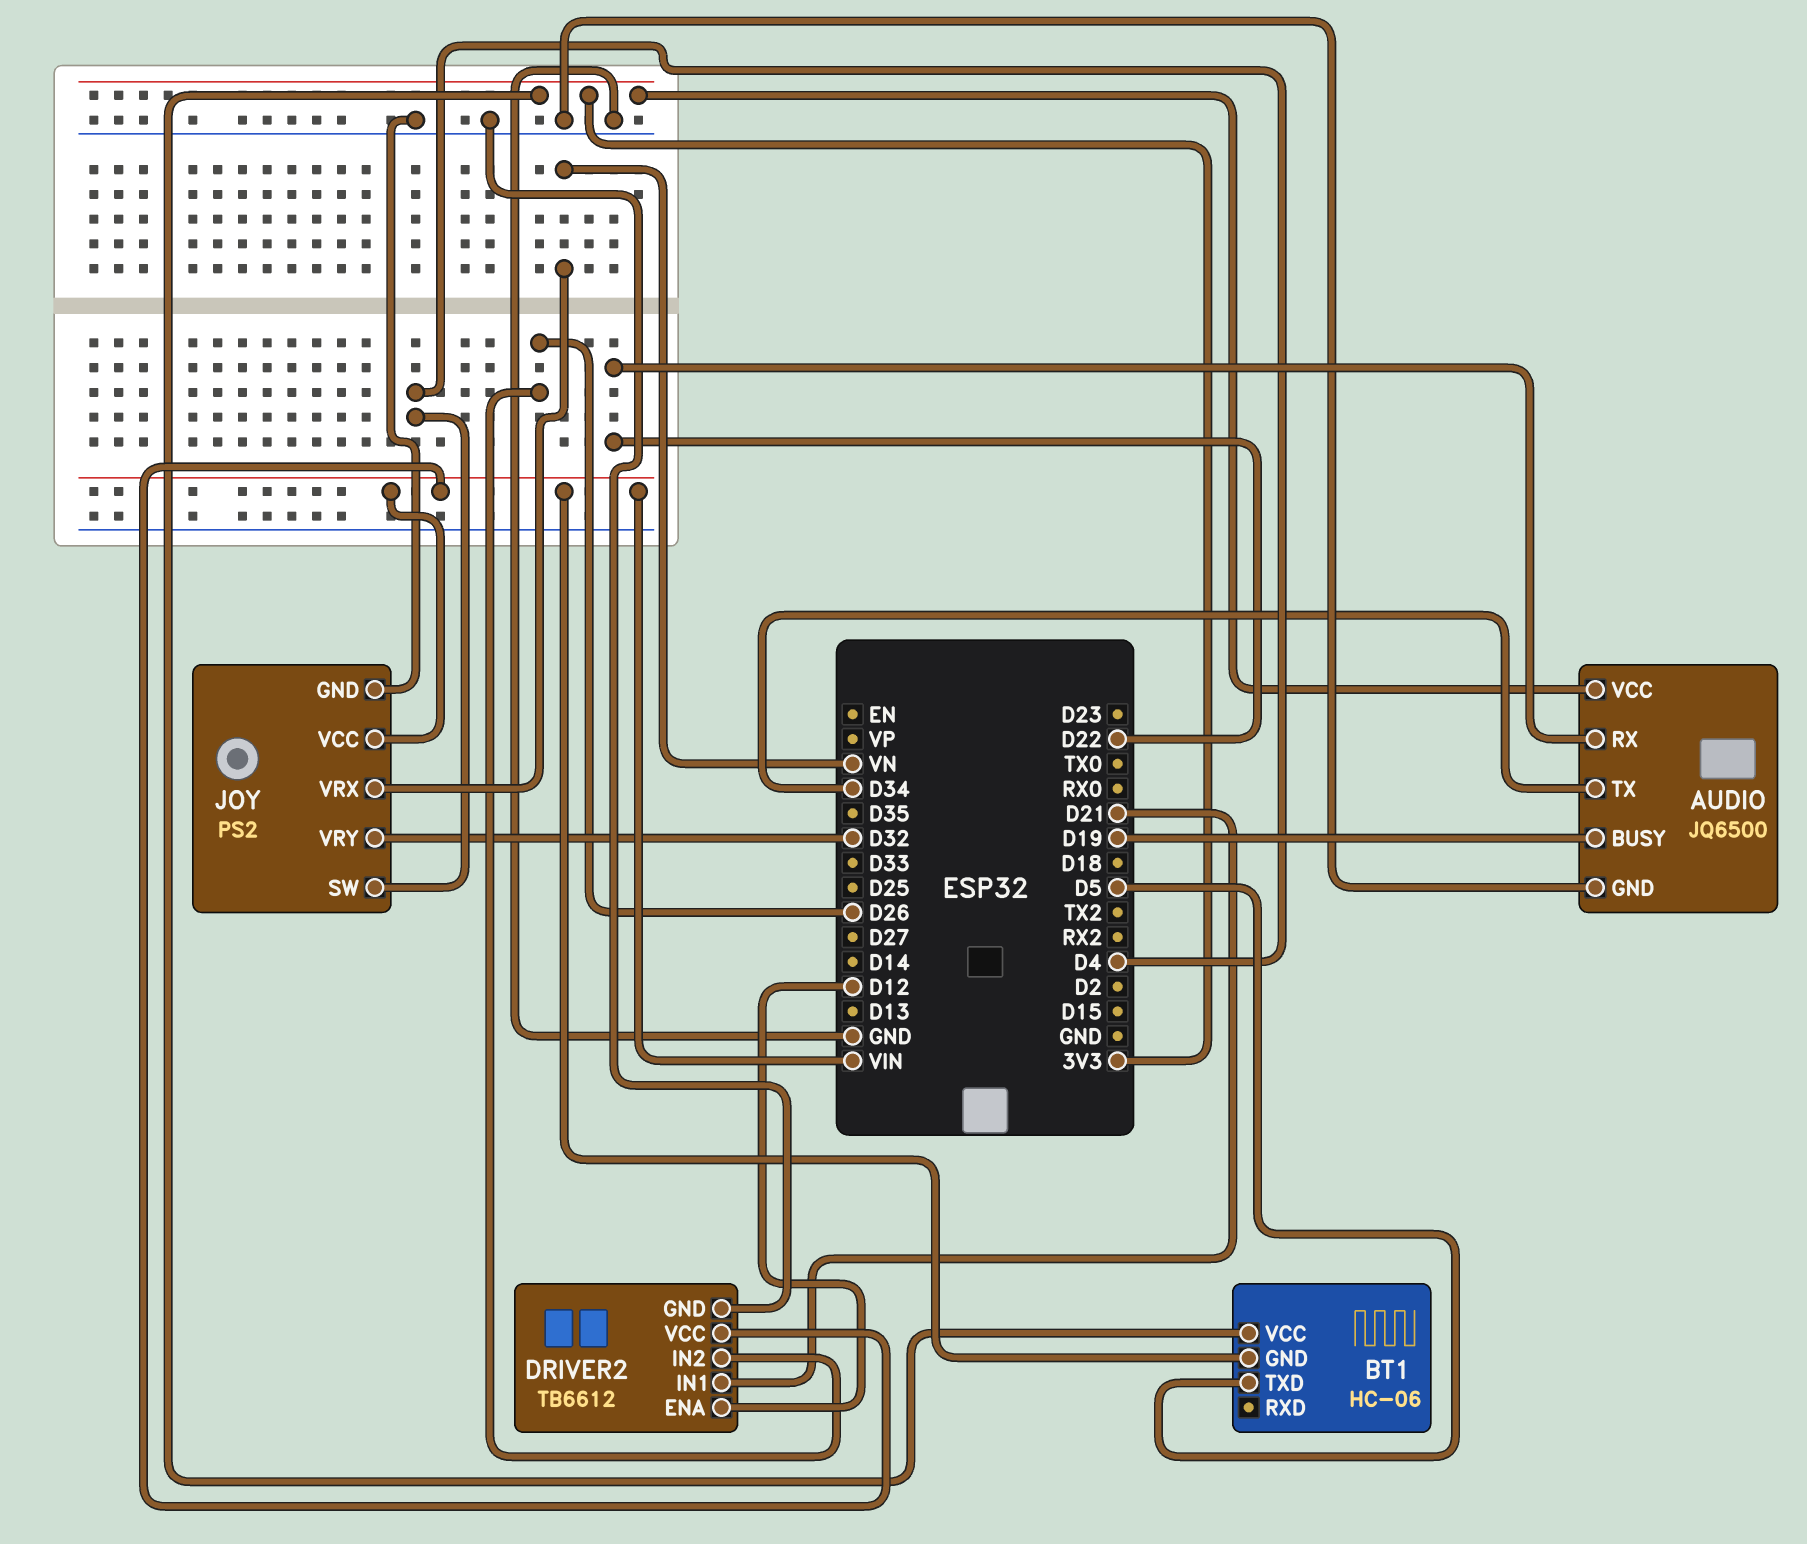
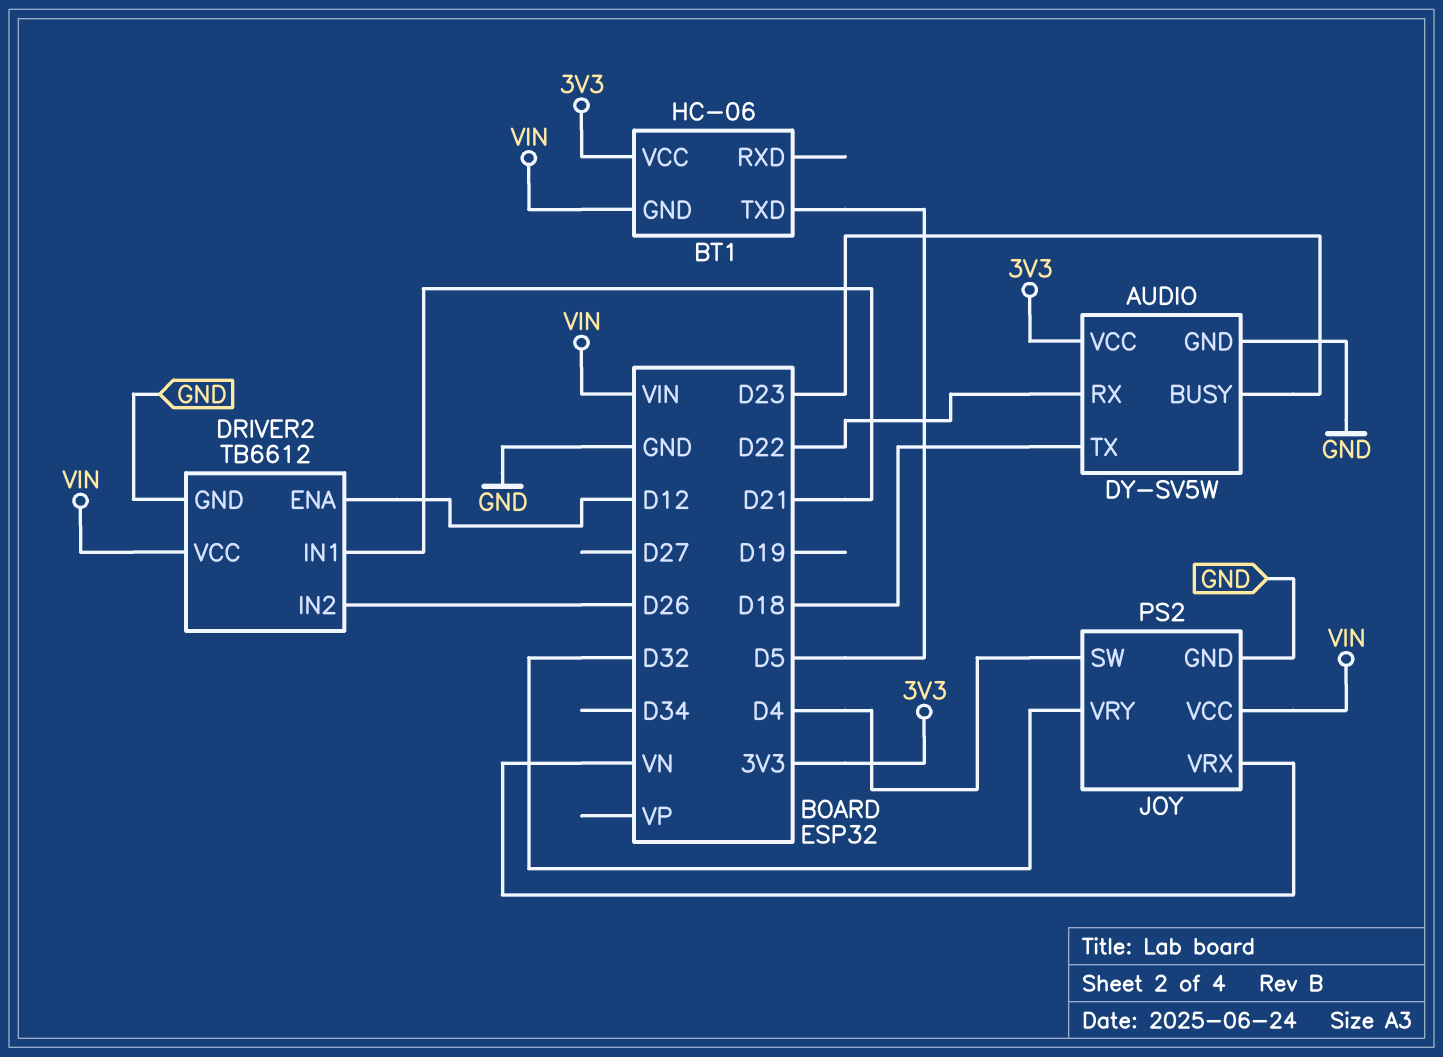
AUDIO: JQ6500 -> DY-SV5W
AUDIO pin BUSY: D19 -> D23
AUDIO pin TX: D34 -> D18

